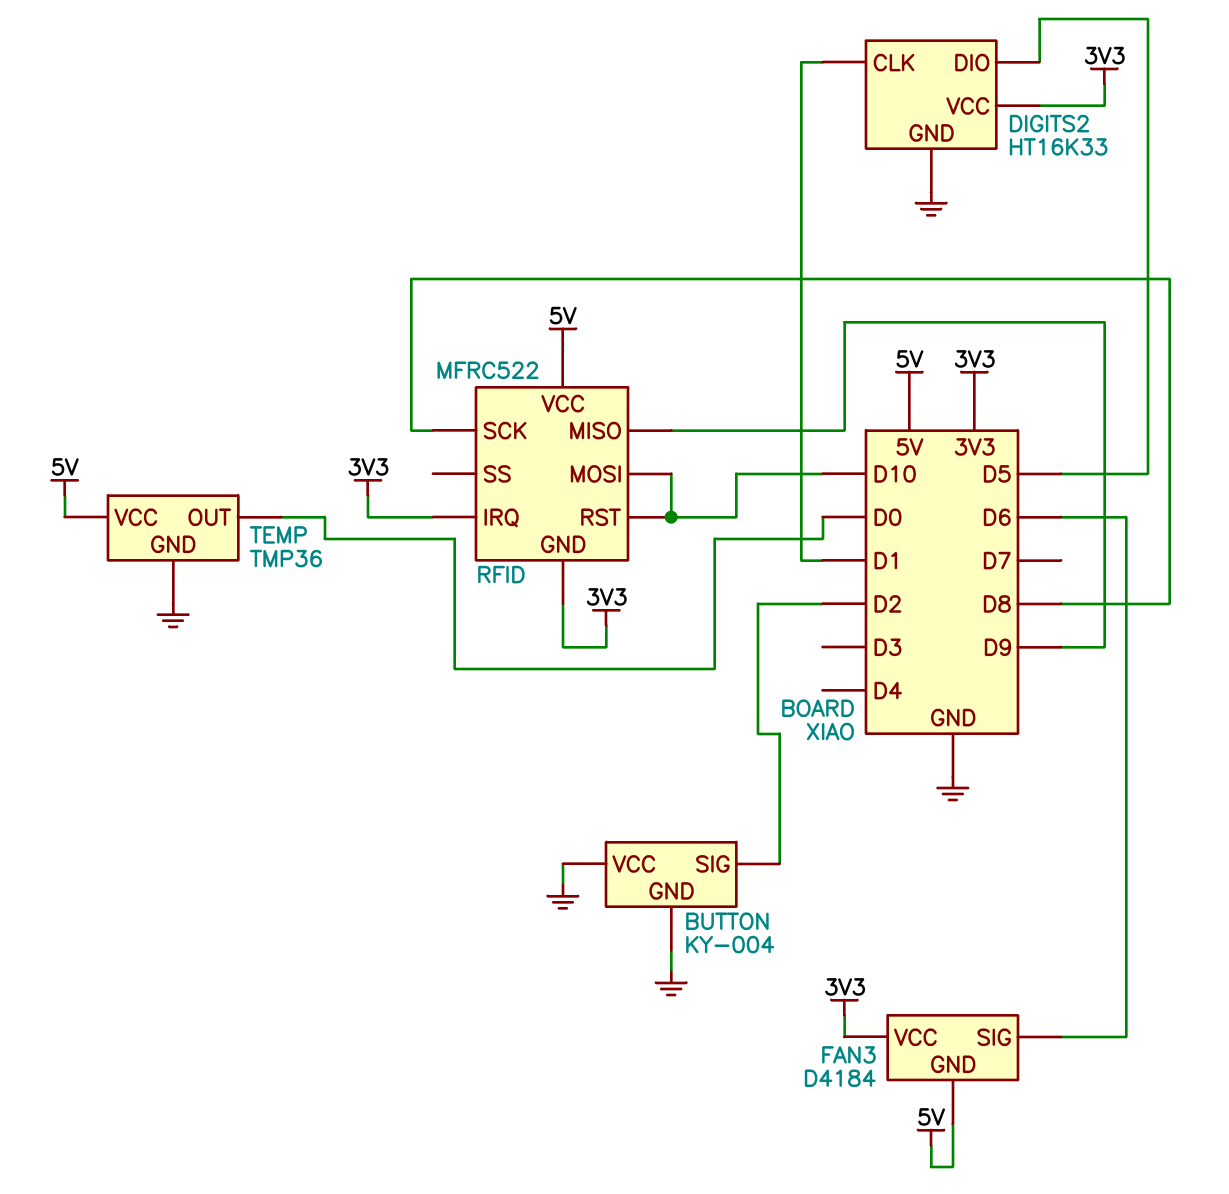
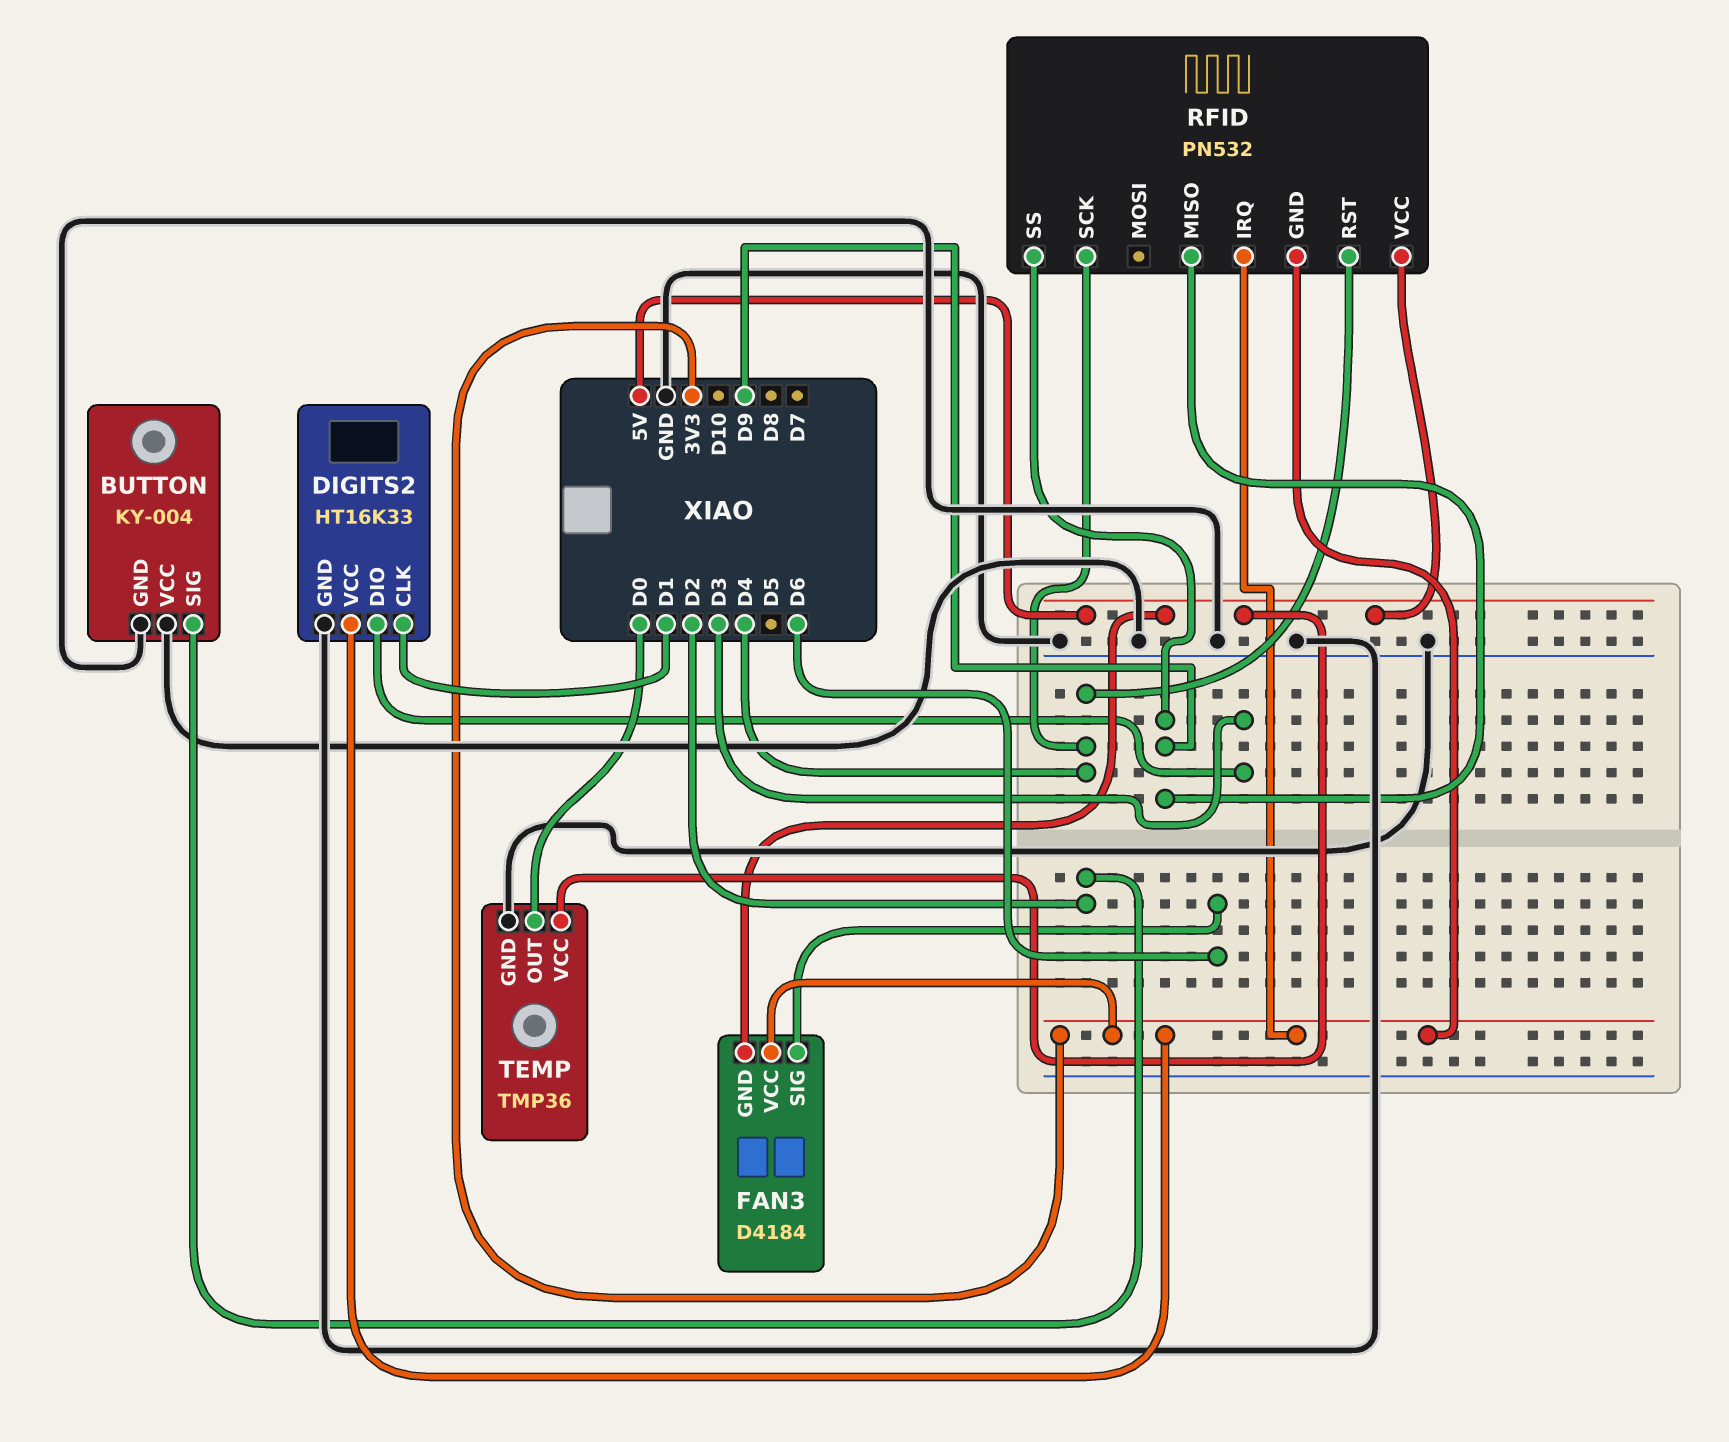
DIGITS2 pin DIO: D5 -> D3
RFID: MFRC522 -> PN532
RFID pin MOSI: D10 -> none
RFID pin RST: D10 -> D4
RFID pin SCK: D8 -> D4
RFID pin SS: none -> D9

